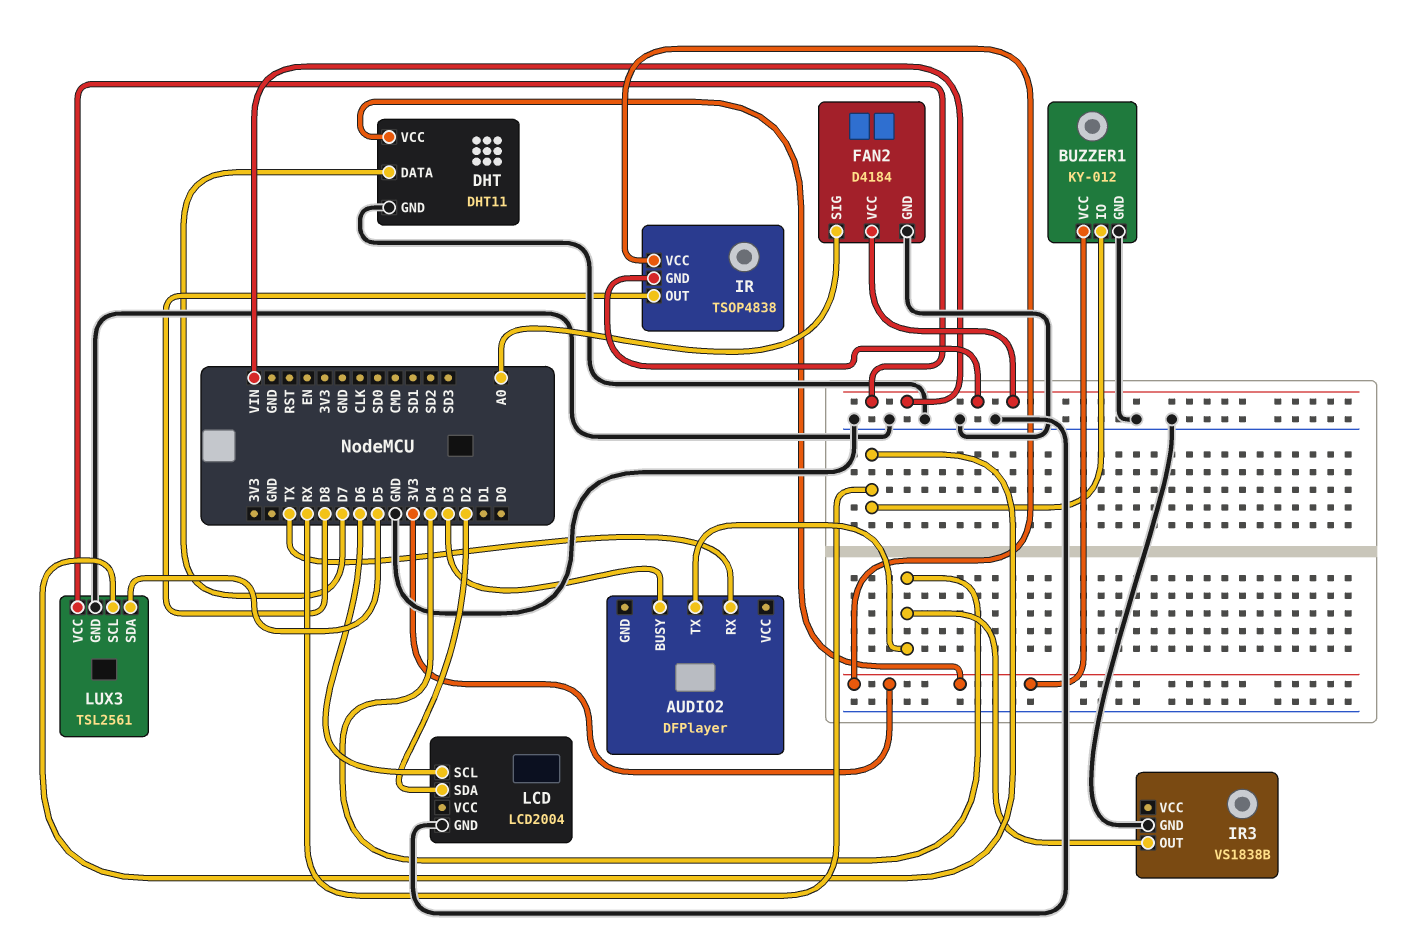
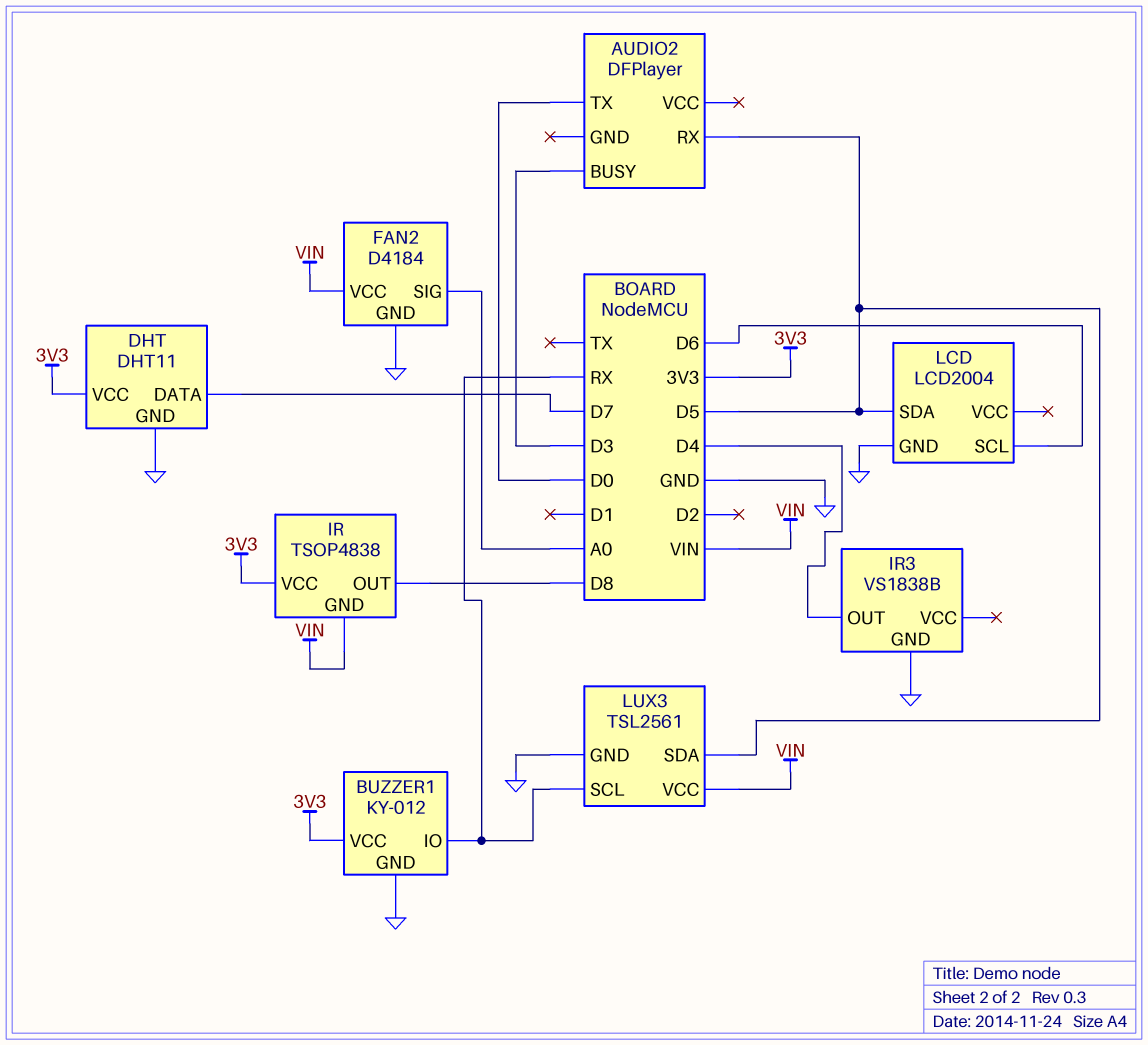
AUDIO2 pin RX: TX -> D5
AUDIO2 pin TX: D4 -> D0
LCD pin SDA: D2 -> D5

